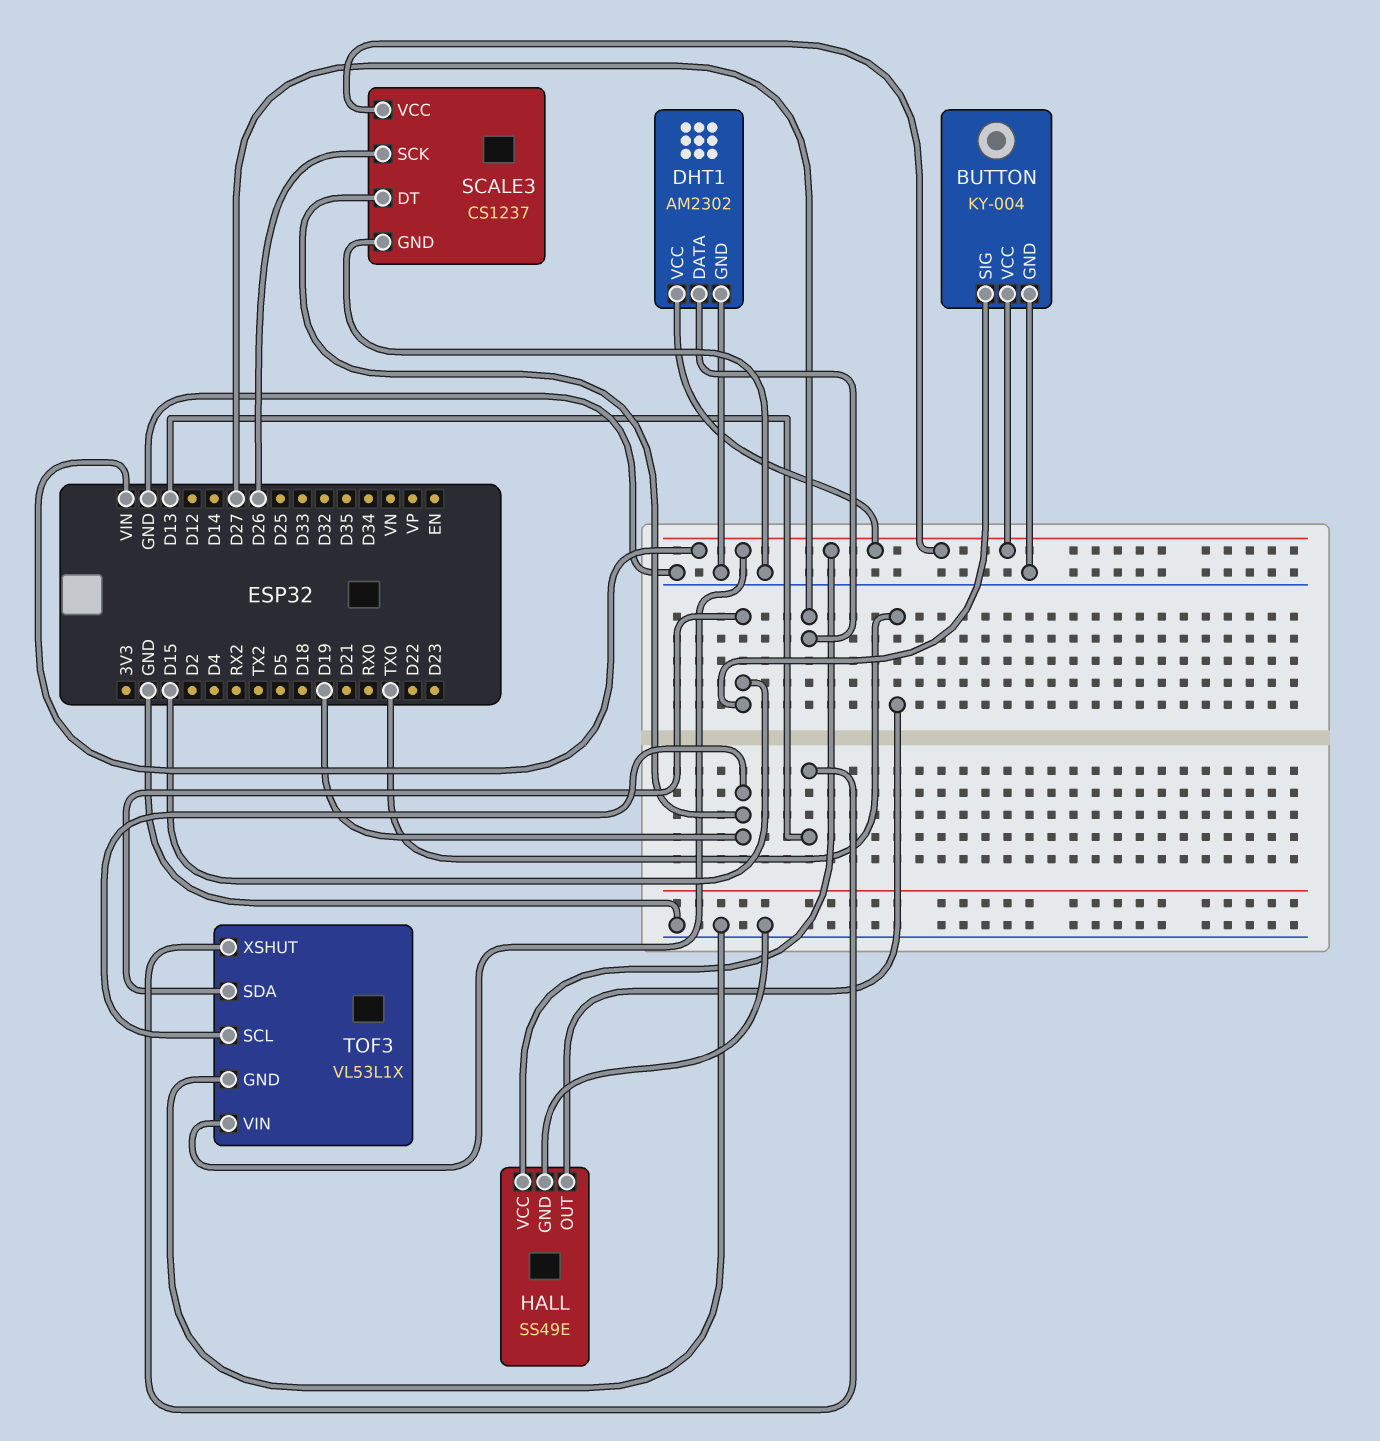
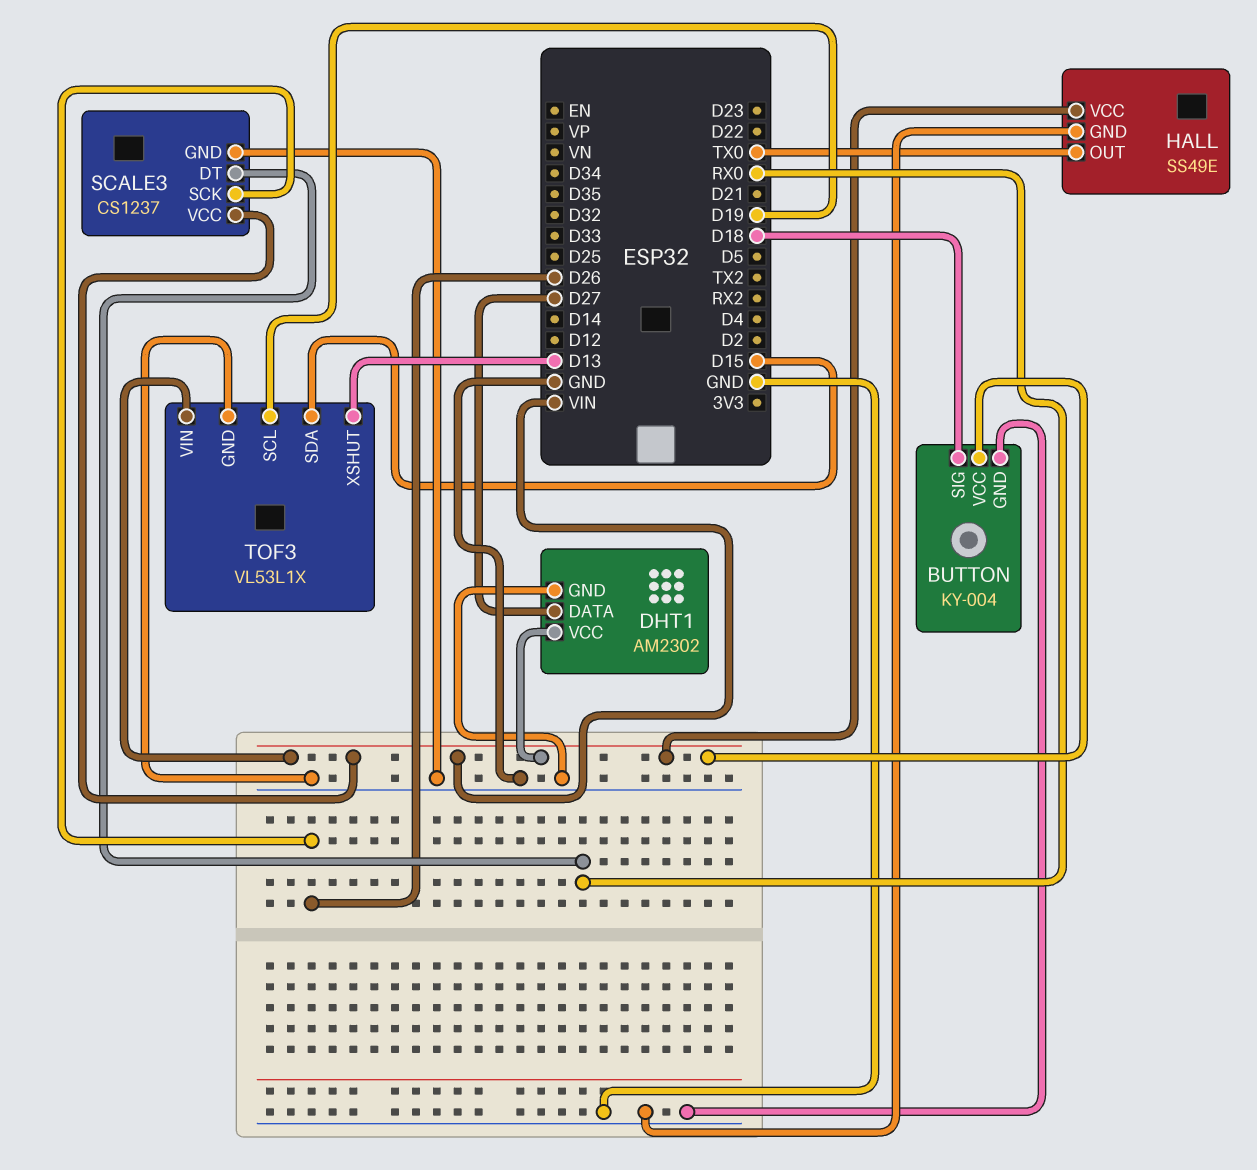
BUTTON pin SIG: D15 -> D18
SCALE3 pin DT: D19 -> RX0

